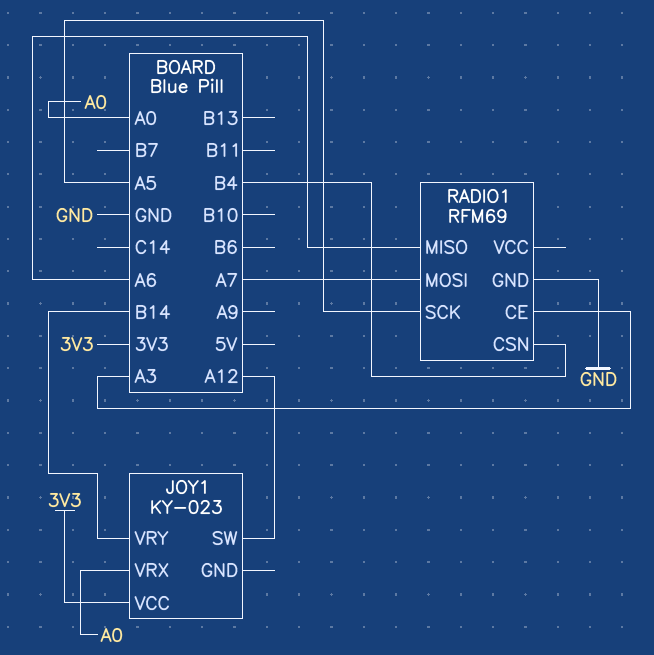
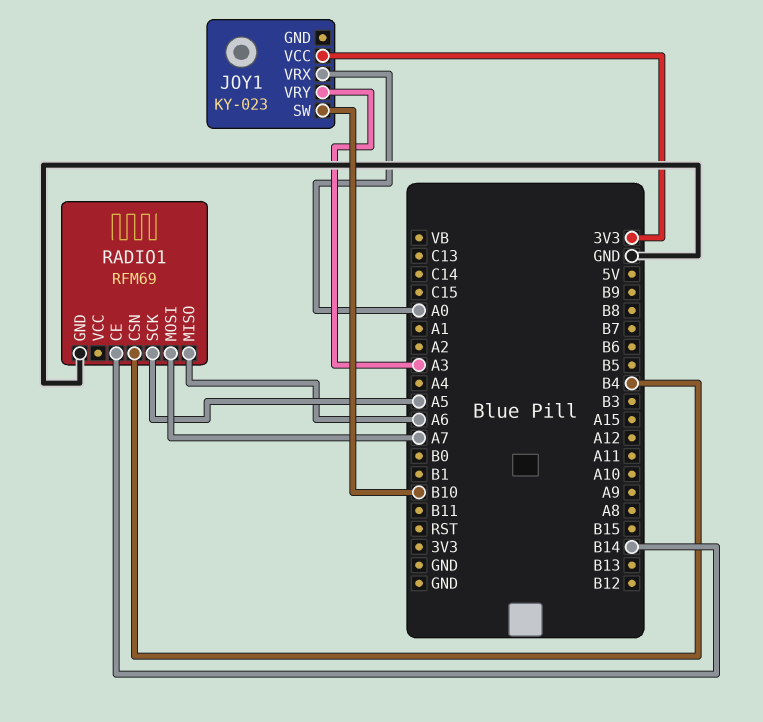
JOY1 pin SW: A12 -> B10
JOY1 pin VRY: B14 -> A3
RADIO1 pin CE: A3 -> B14

